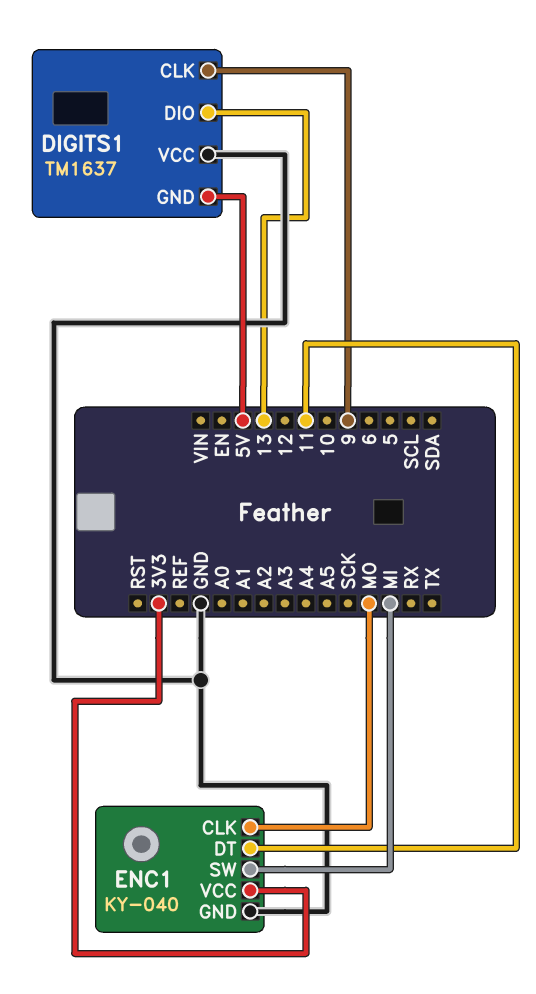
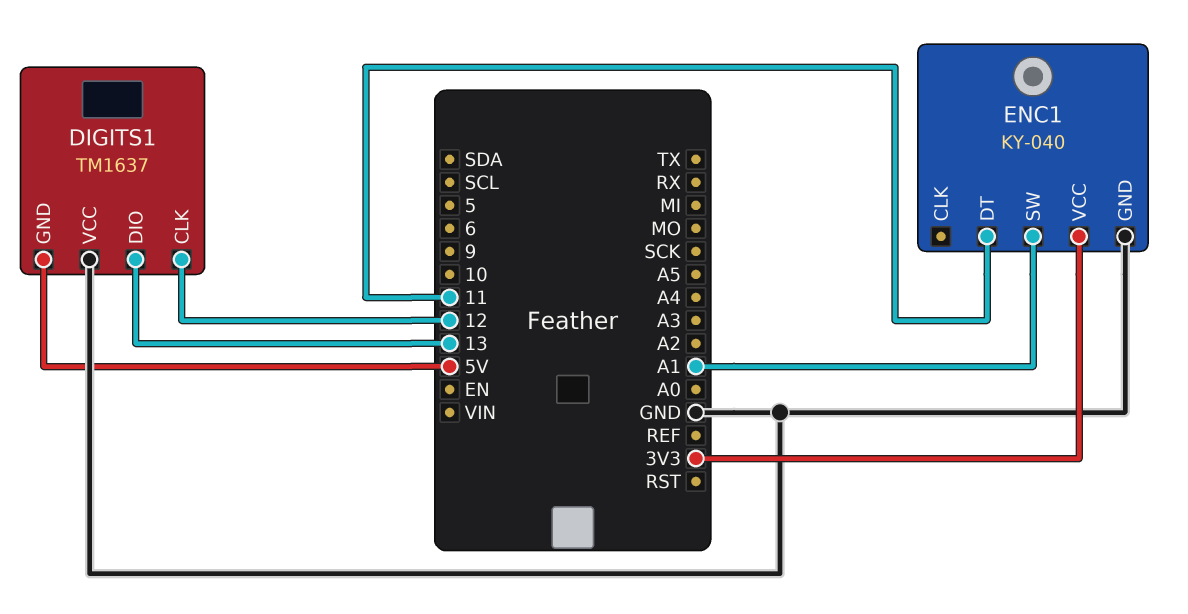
DIGITS1 pin CLK: 9 -> 12
ENC1 pin CLK: MO -> none
ENC1 pin SW: MI -> A1

